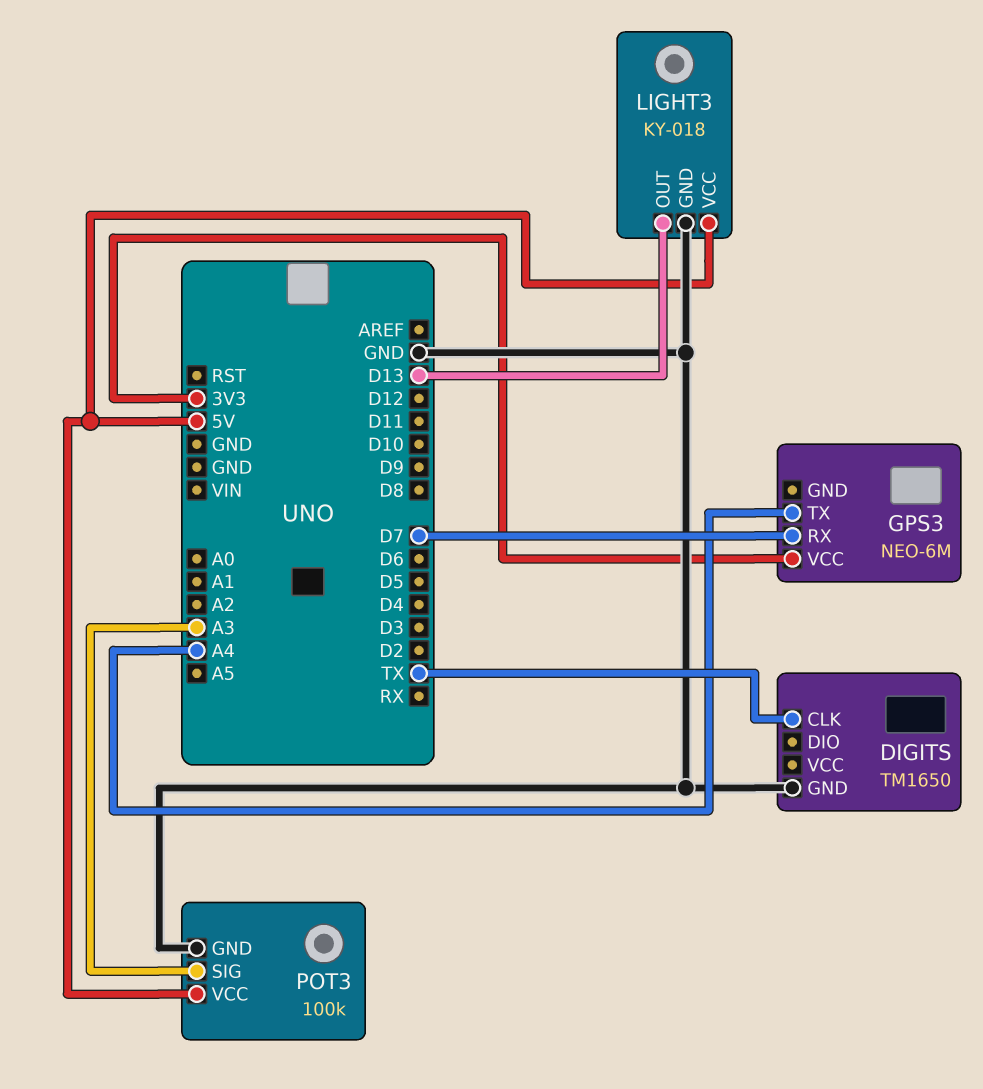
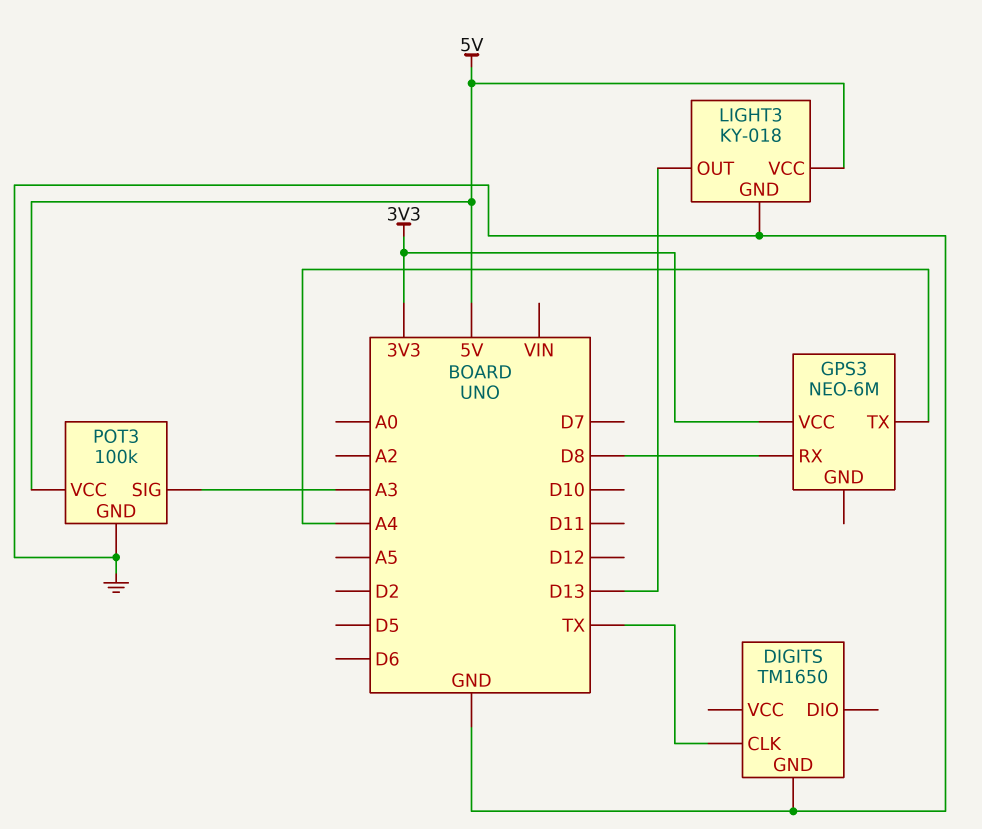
GPS3 pin RX: D7 -> D8

